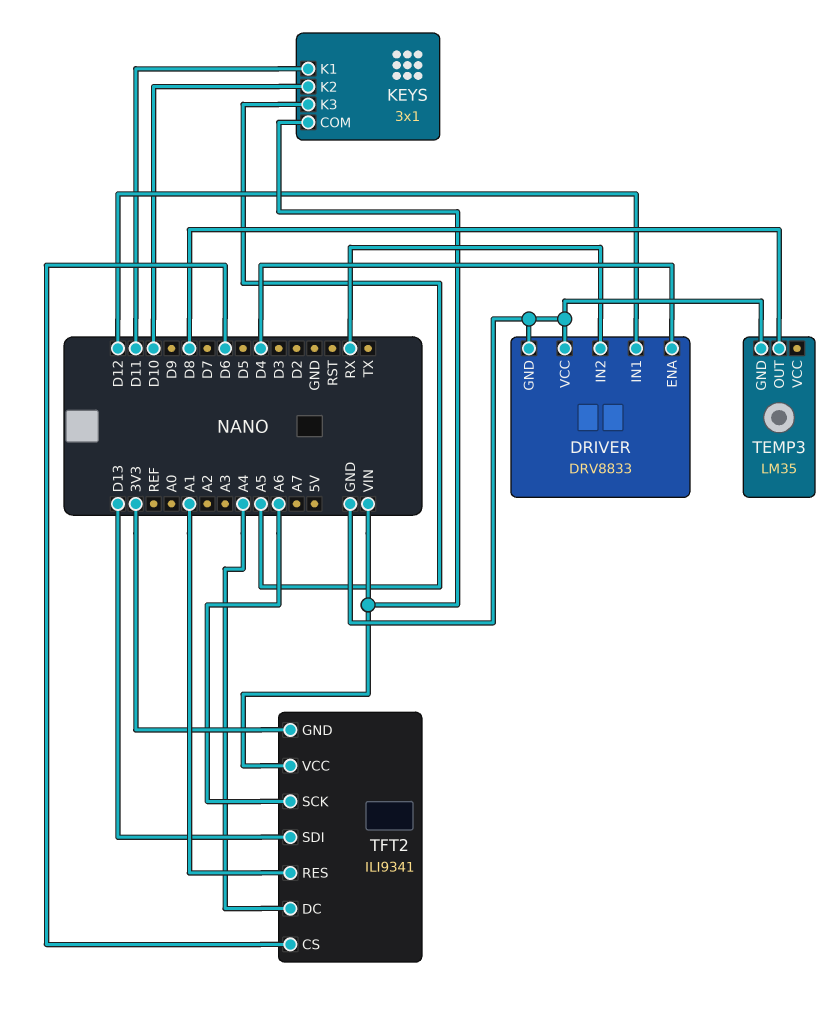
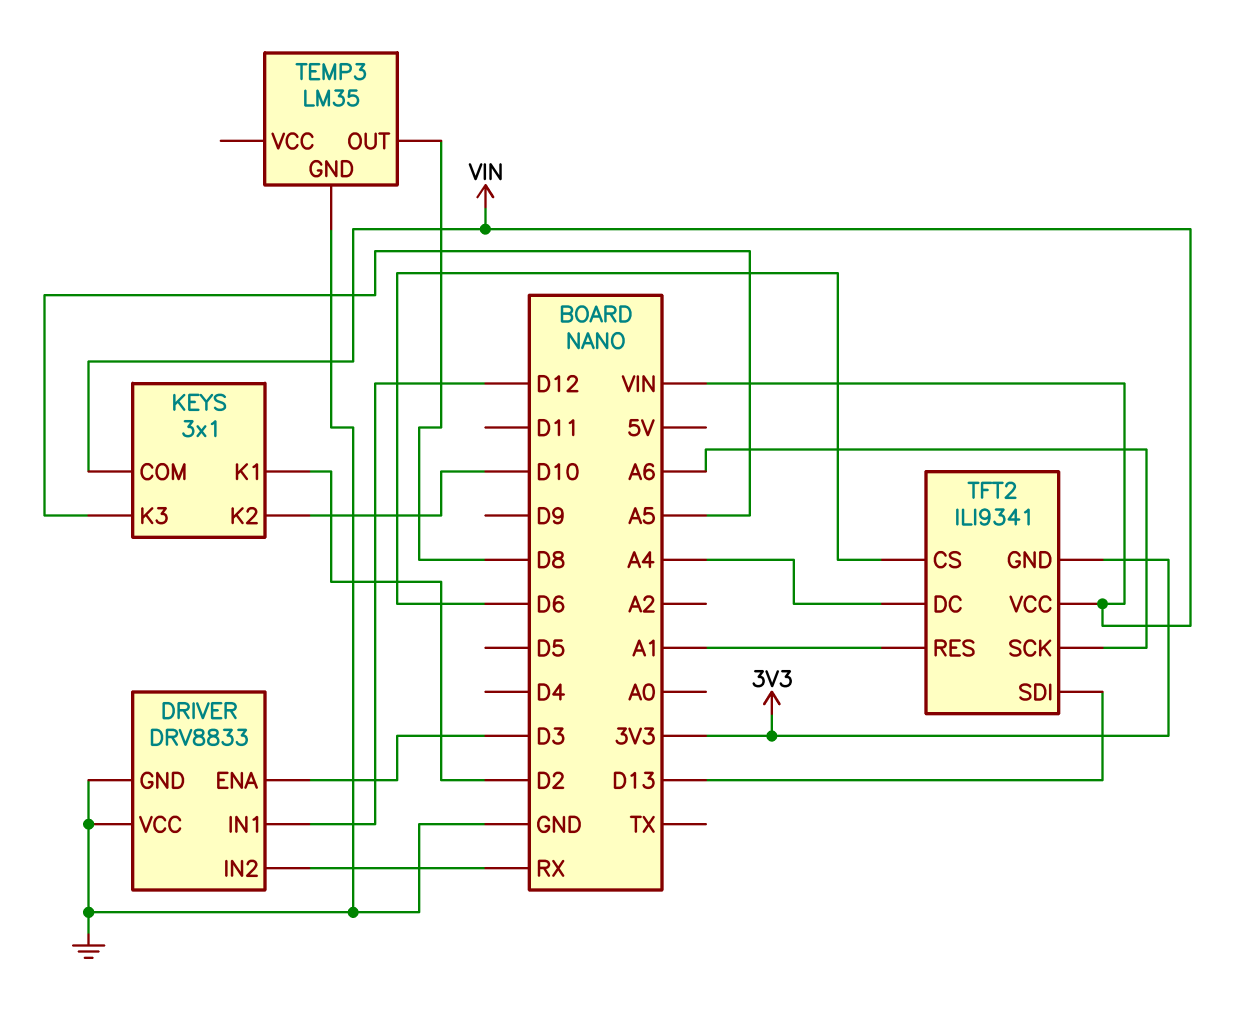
DRIVER pin ENA: D4 -> D3
KEYS pin K1: D11 -> D2

